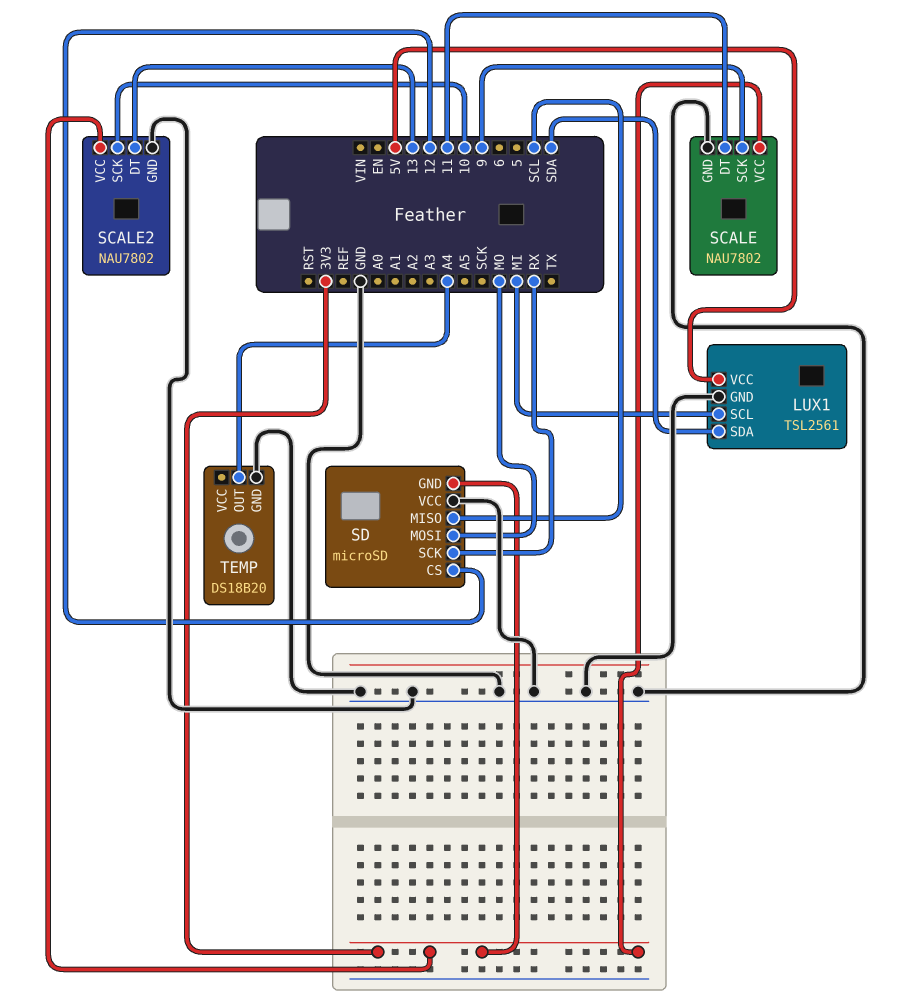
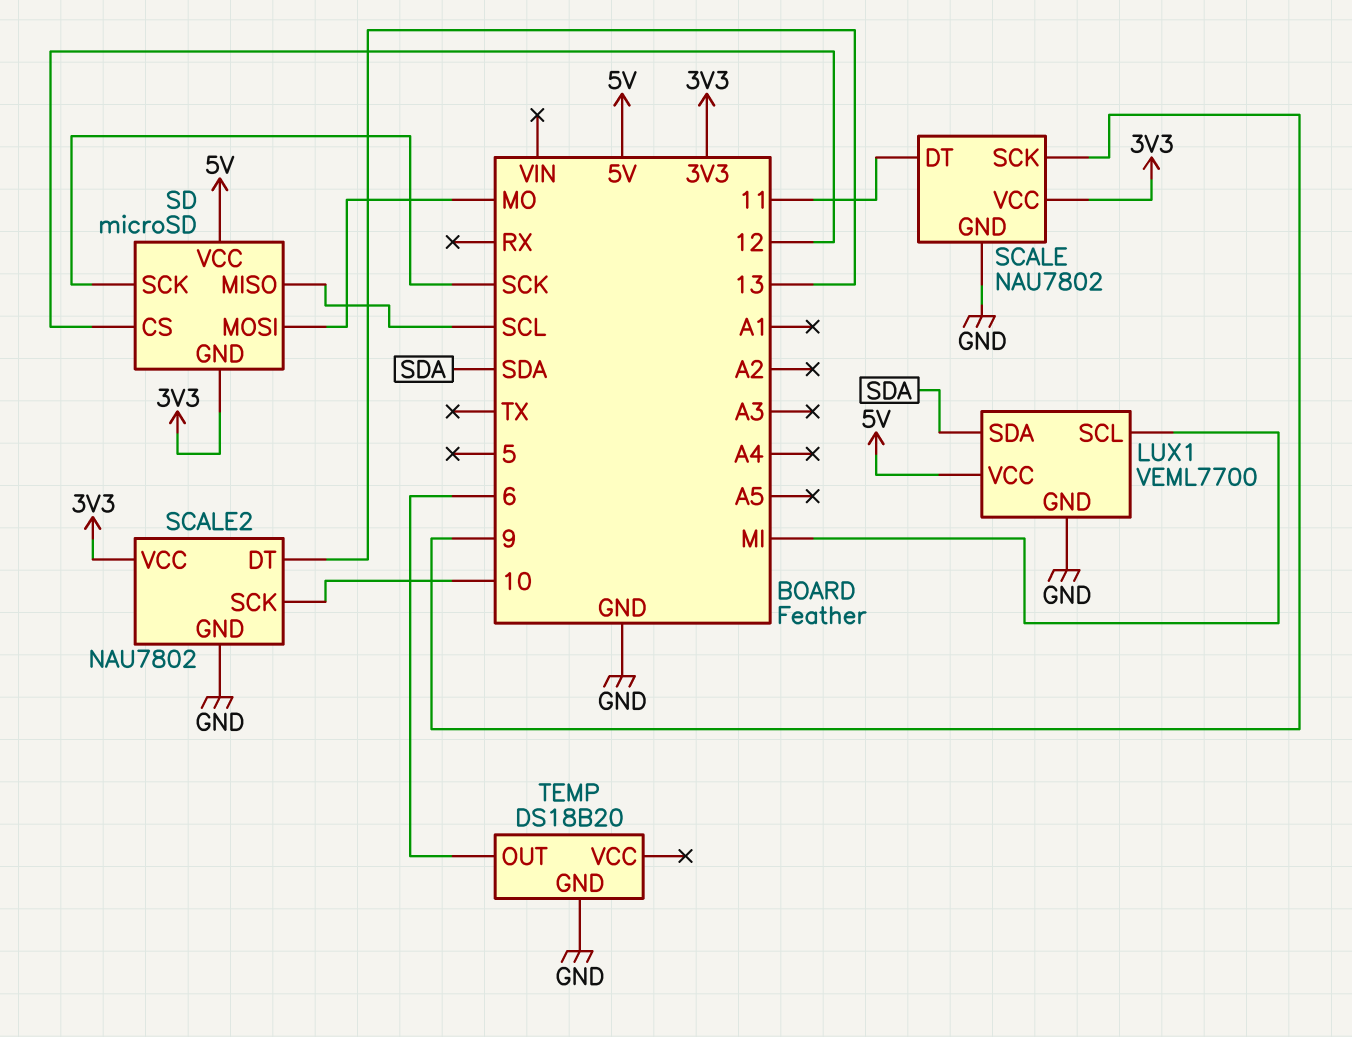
LUX1: TSL2561 -> VEML7700
SD pin SCK: RX -> SCK
SD pin VCC: GND -> 5V
TEMP pin OUT: A4 -> 6

